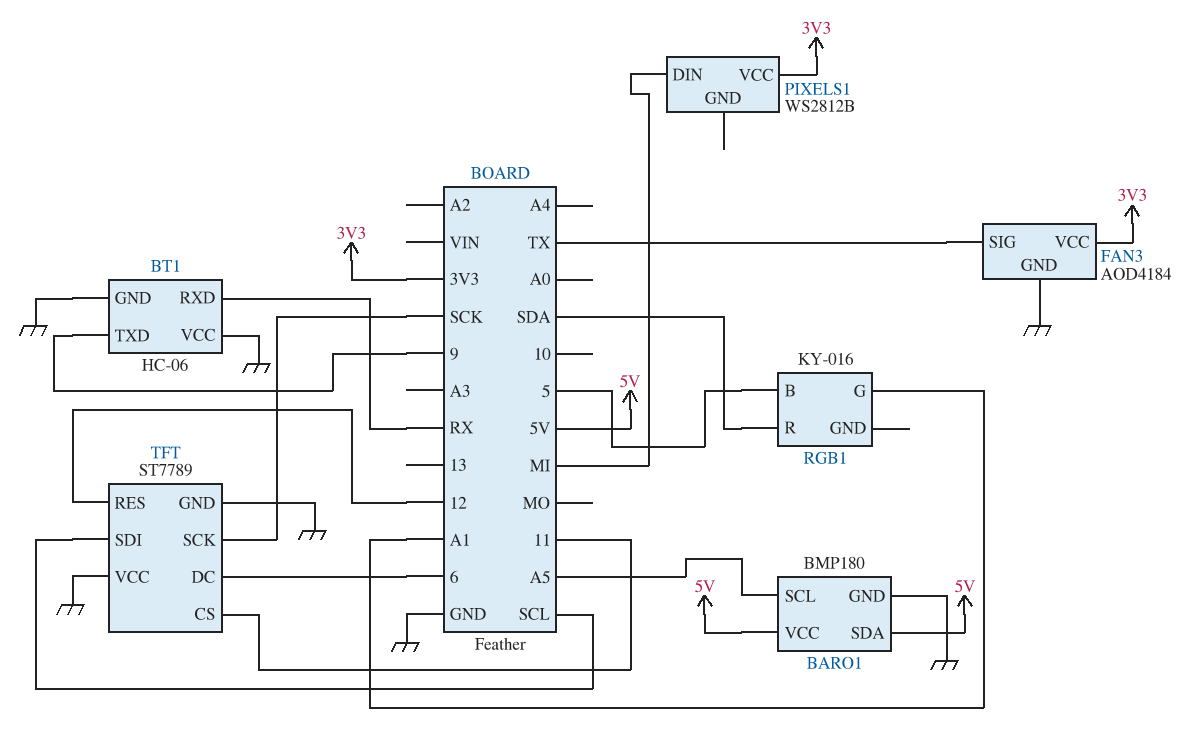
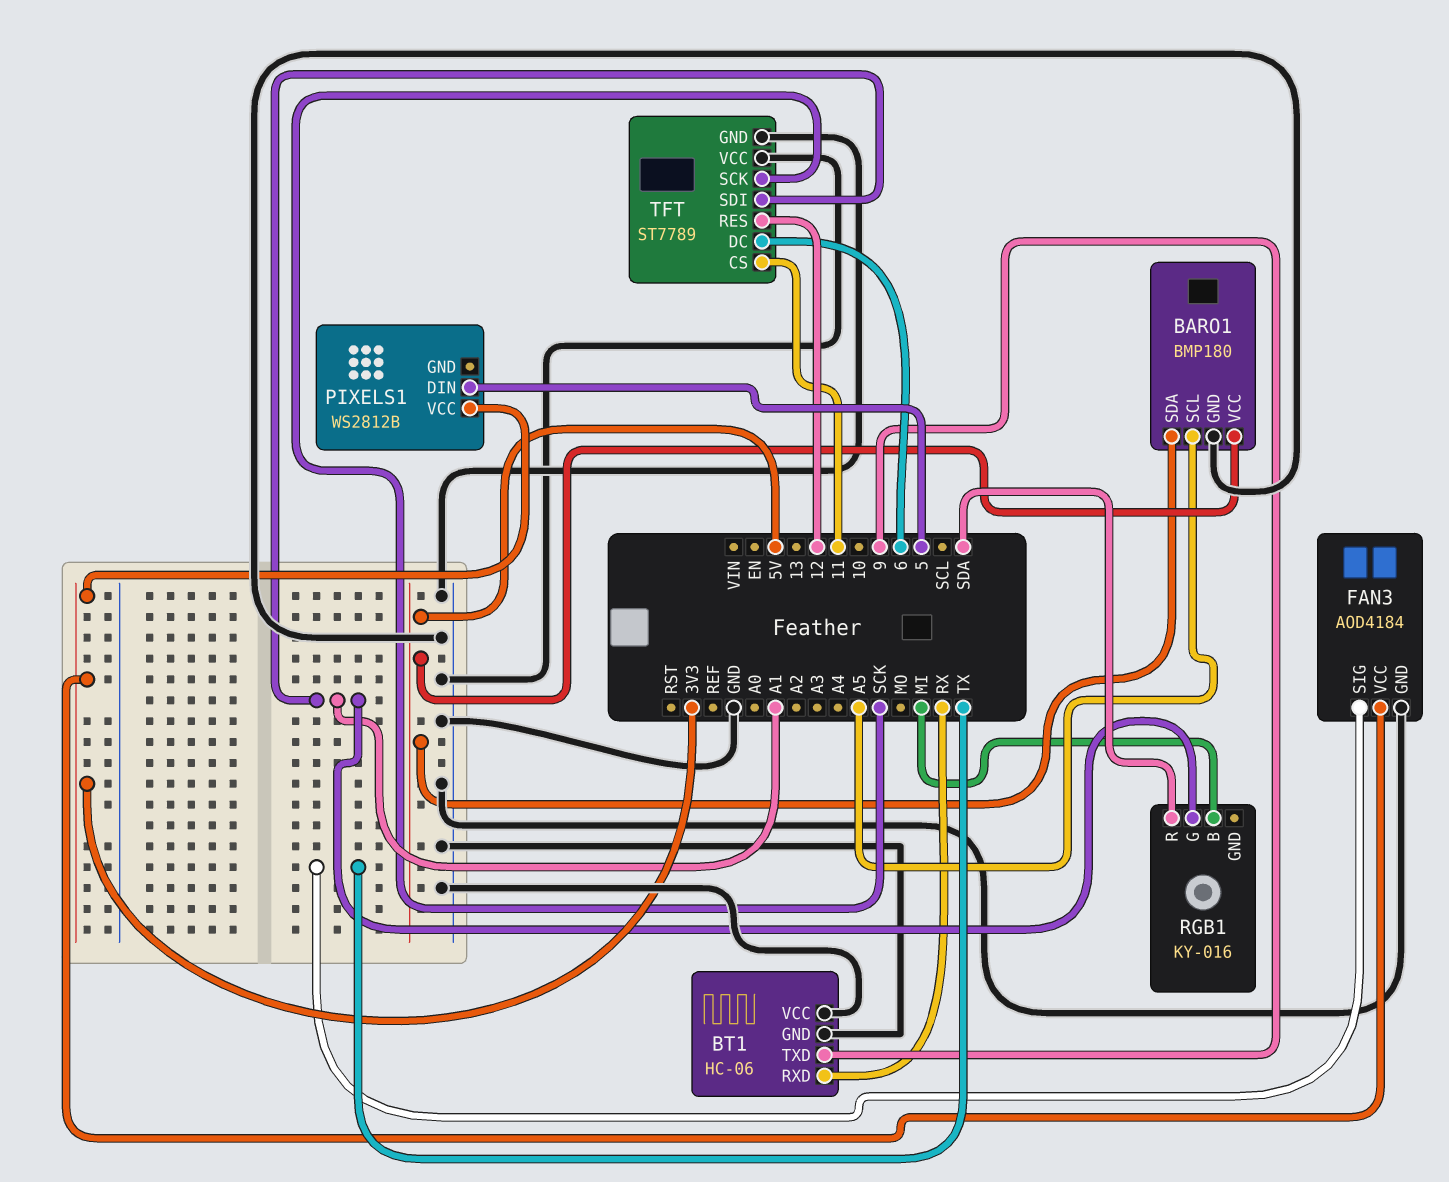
PIXELS1 pin DIN: MI -> 5
RGB1 pin B: 5 -> MI
TFT pin SDI: SCL -> A1

